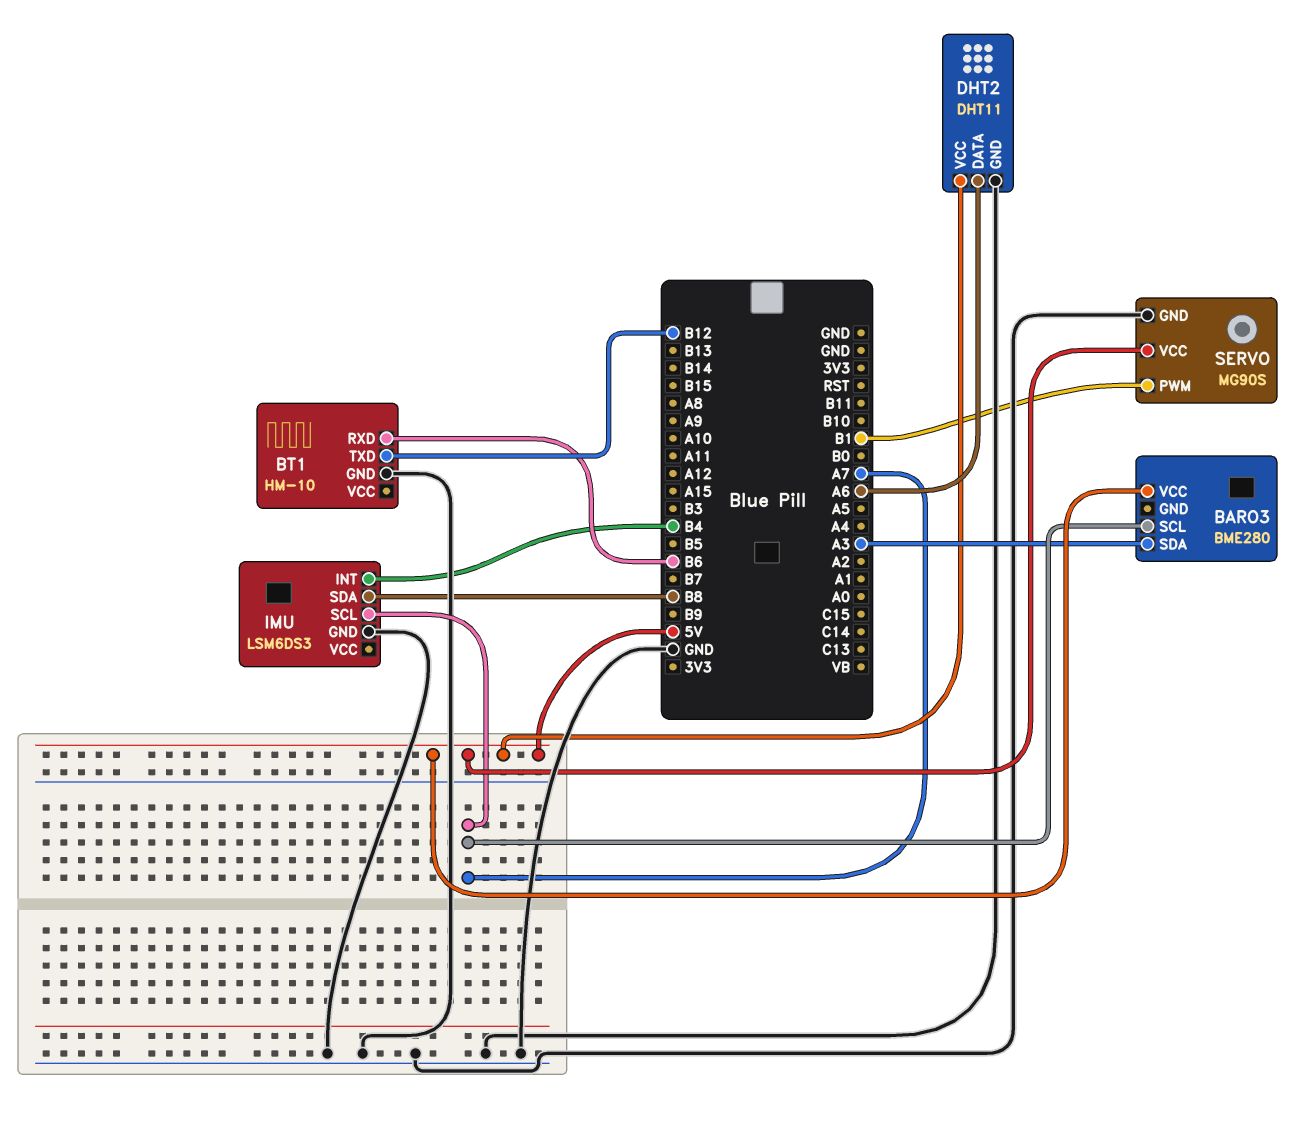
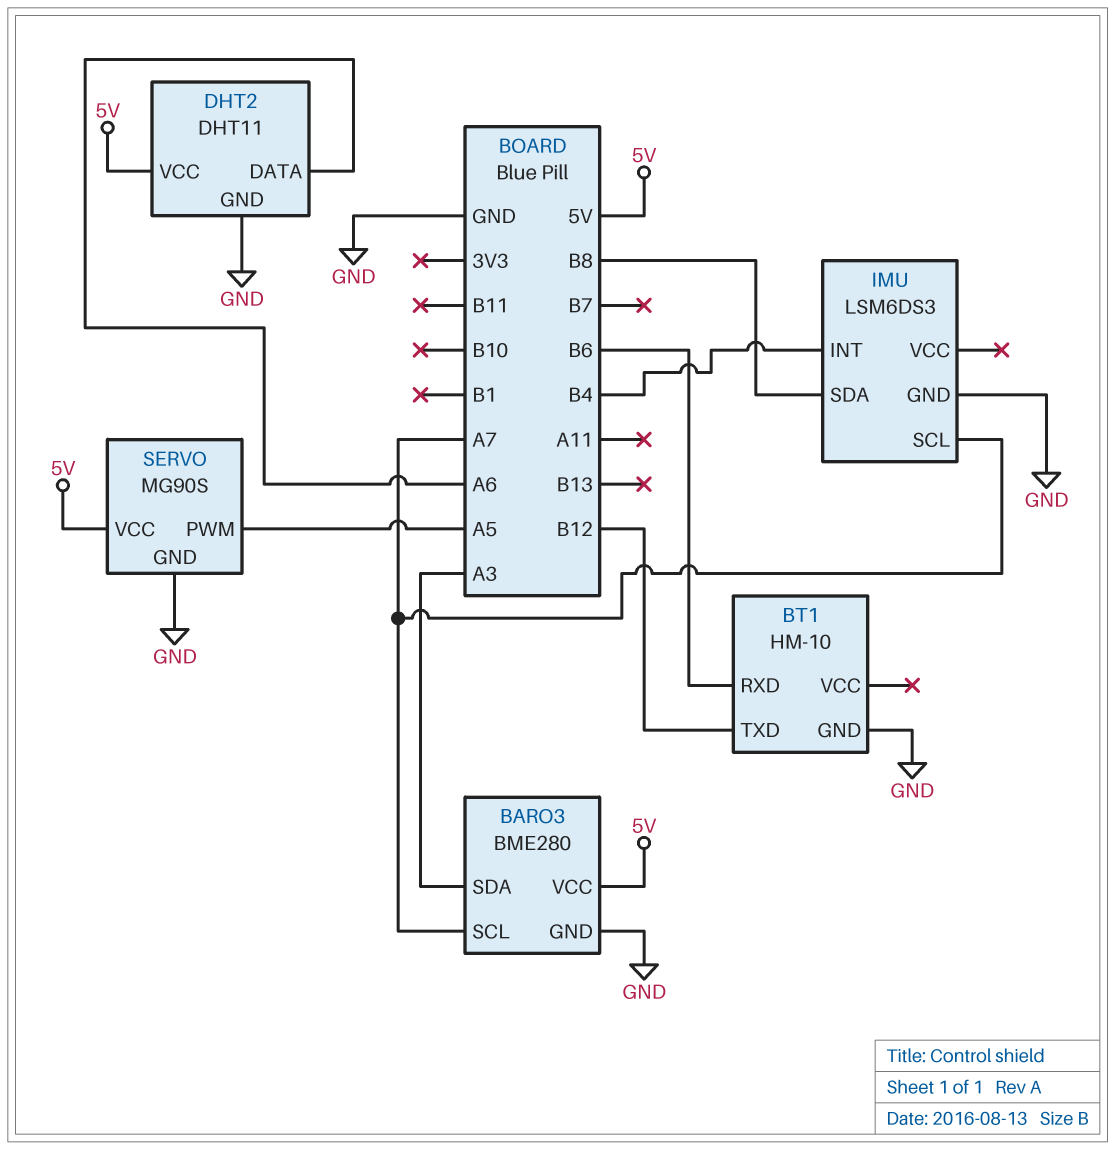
BARO3 pin GND: none -> GND
SERVO pin PWM: B1 -> A5

